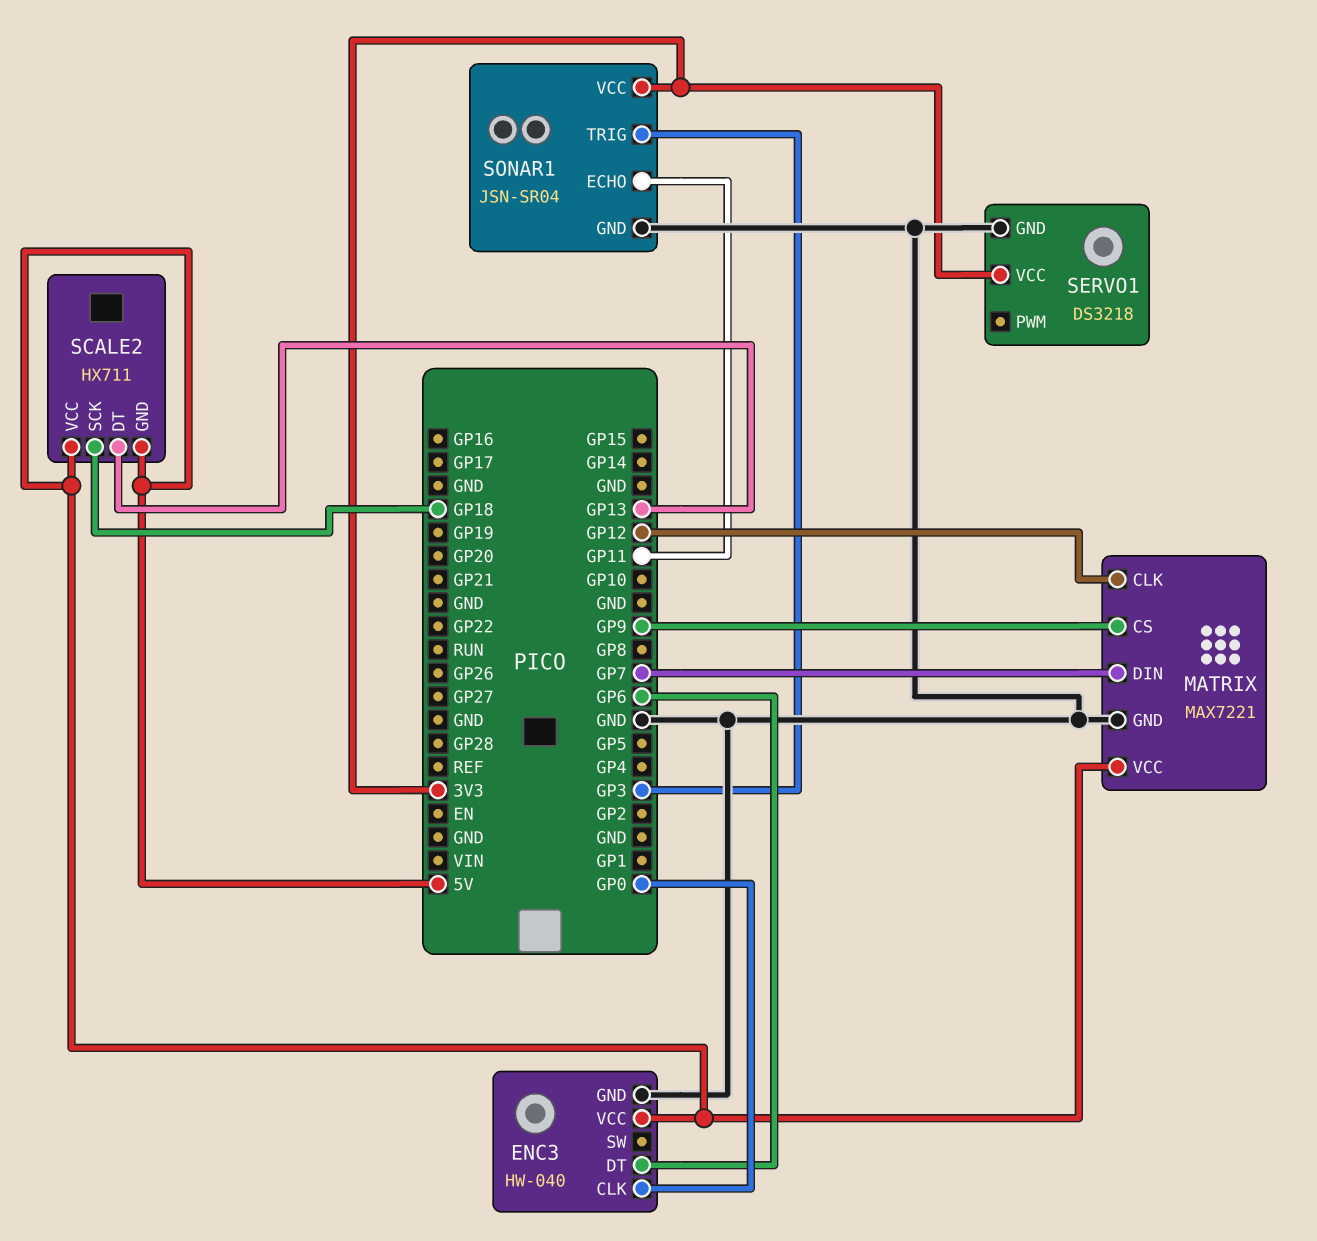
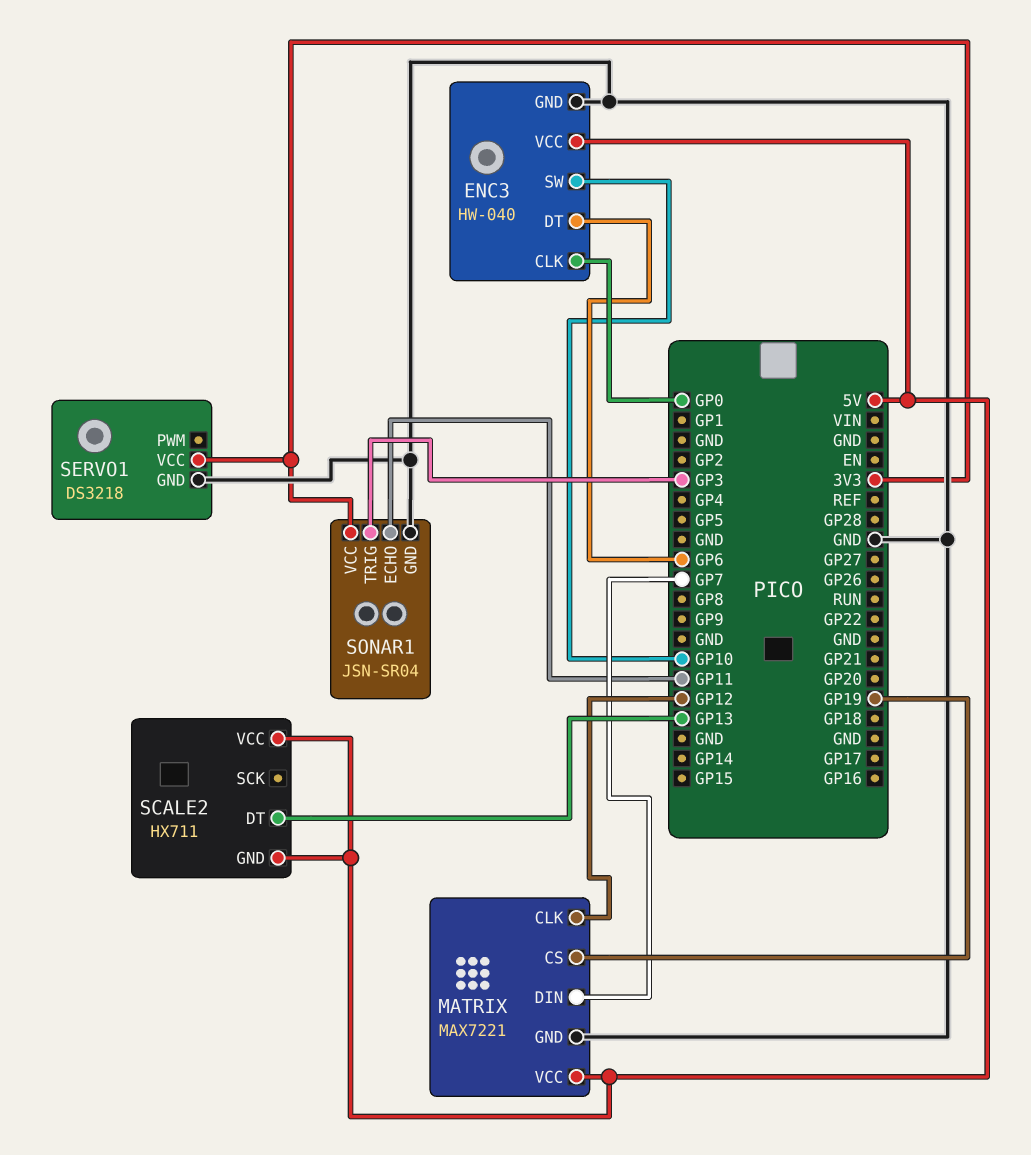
ENC3 pin SW: none -> GP10
MATRIX pin CS: GP9 -> GP19
SCALE2 pin SCK: GP18 -> none

